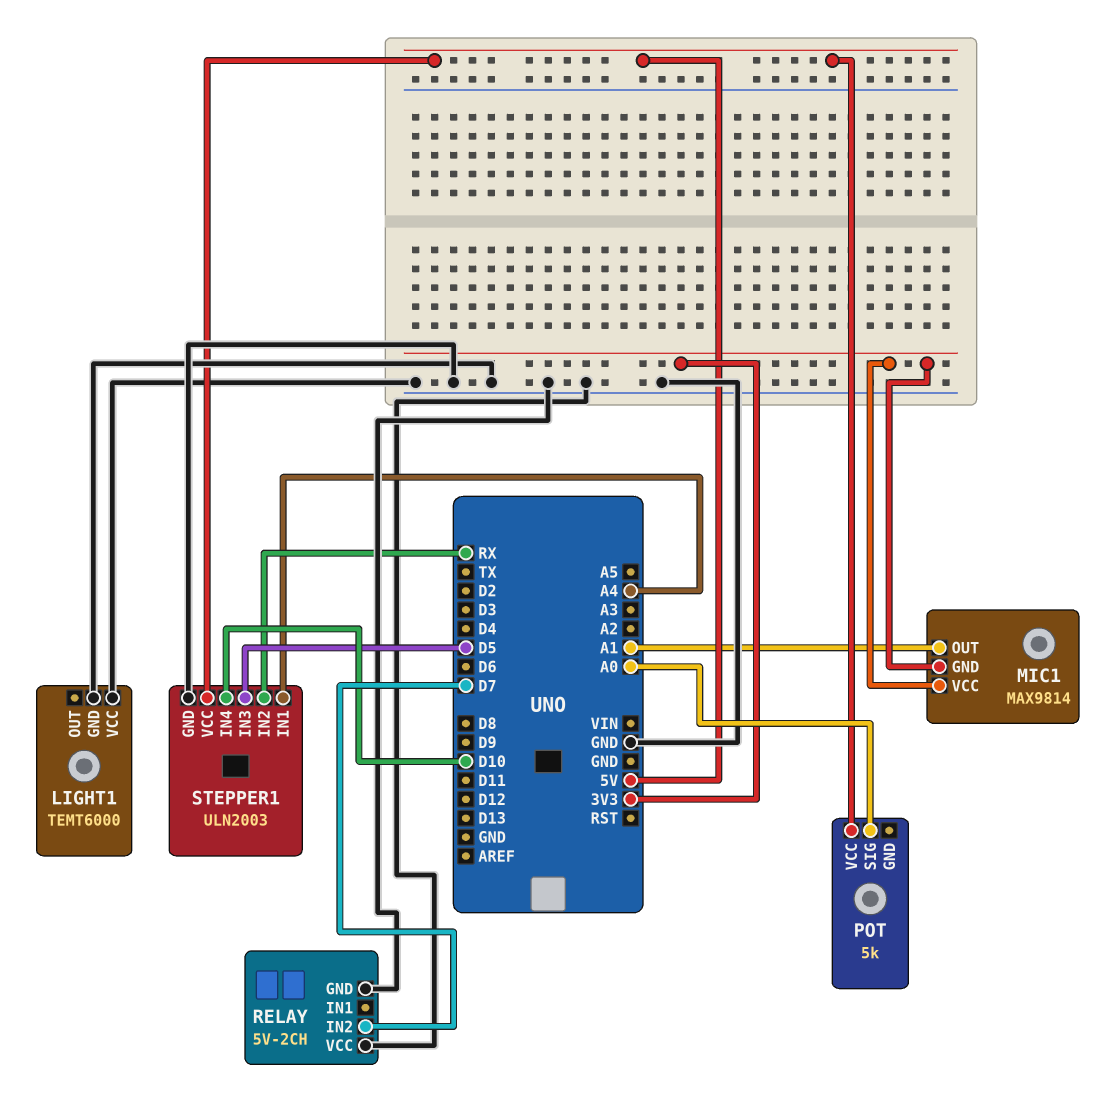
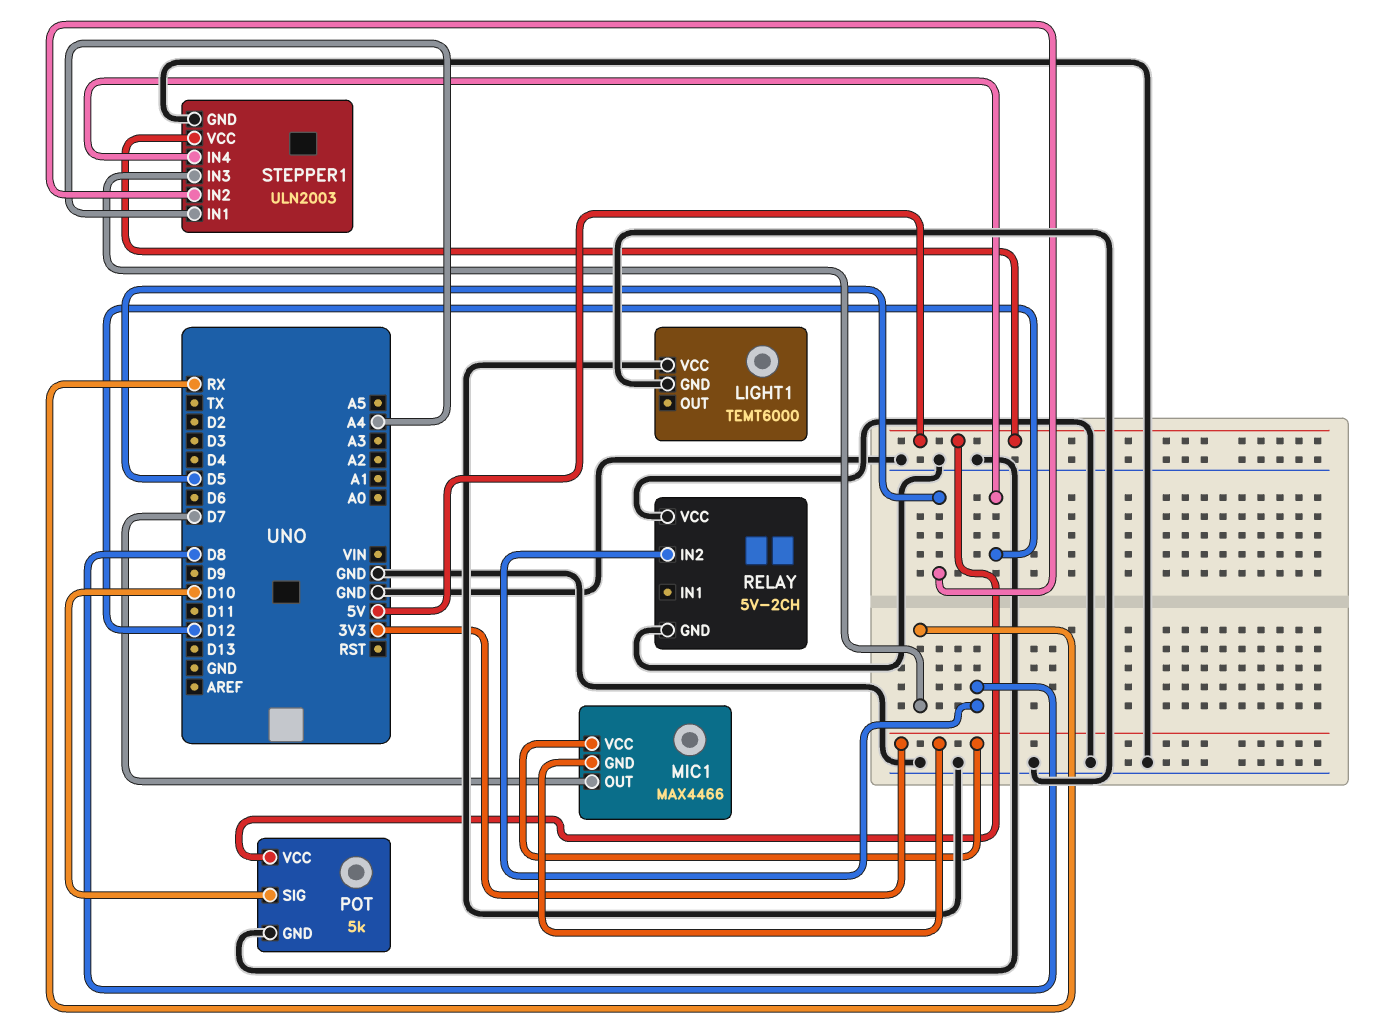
MIC1: MAX9814 -> MAX4466
MIC1 pin OUT: A1 -> D7
POT pin GND: none -> GND
POT pin SIG: A0 -> D10
RELAY pin IN2: D7 -> D8
STEPPER1 pin IN2: RX -> D5
STEPPER1 pin IN3: D5 -> RX
STEPPER1 pin IN4: D10 -> D12

